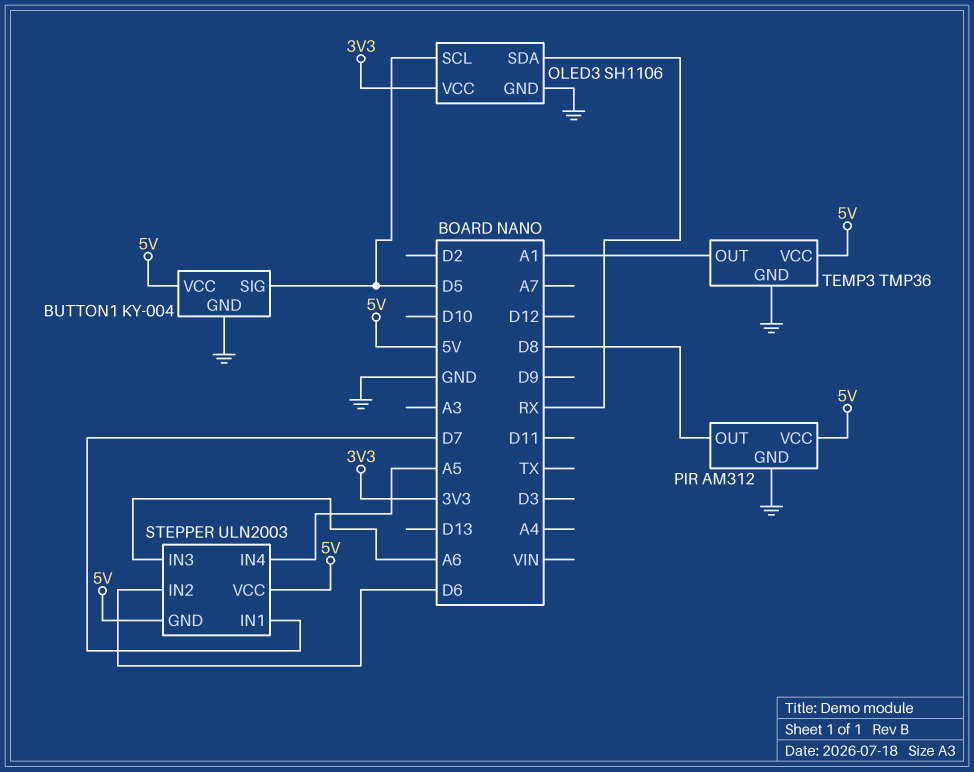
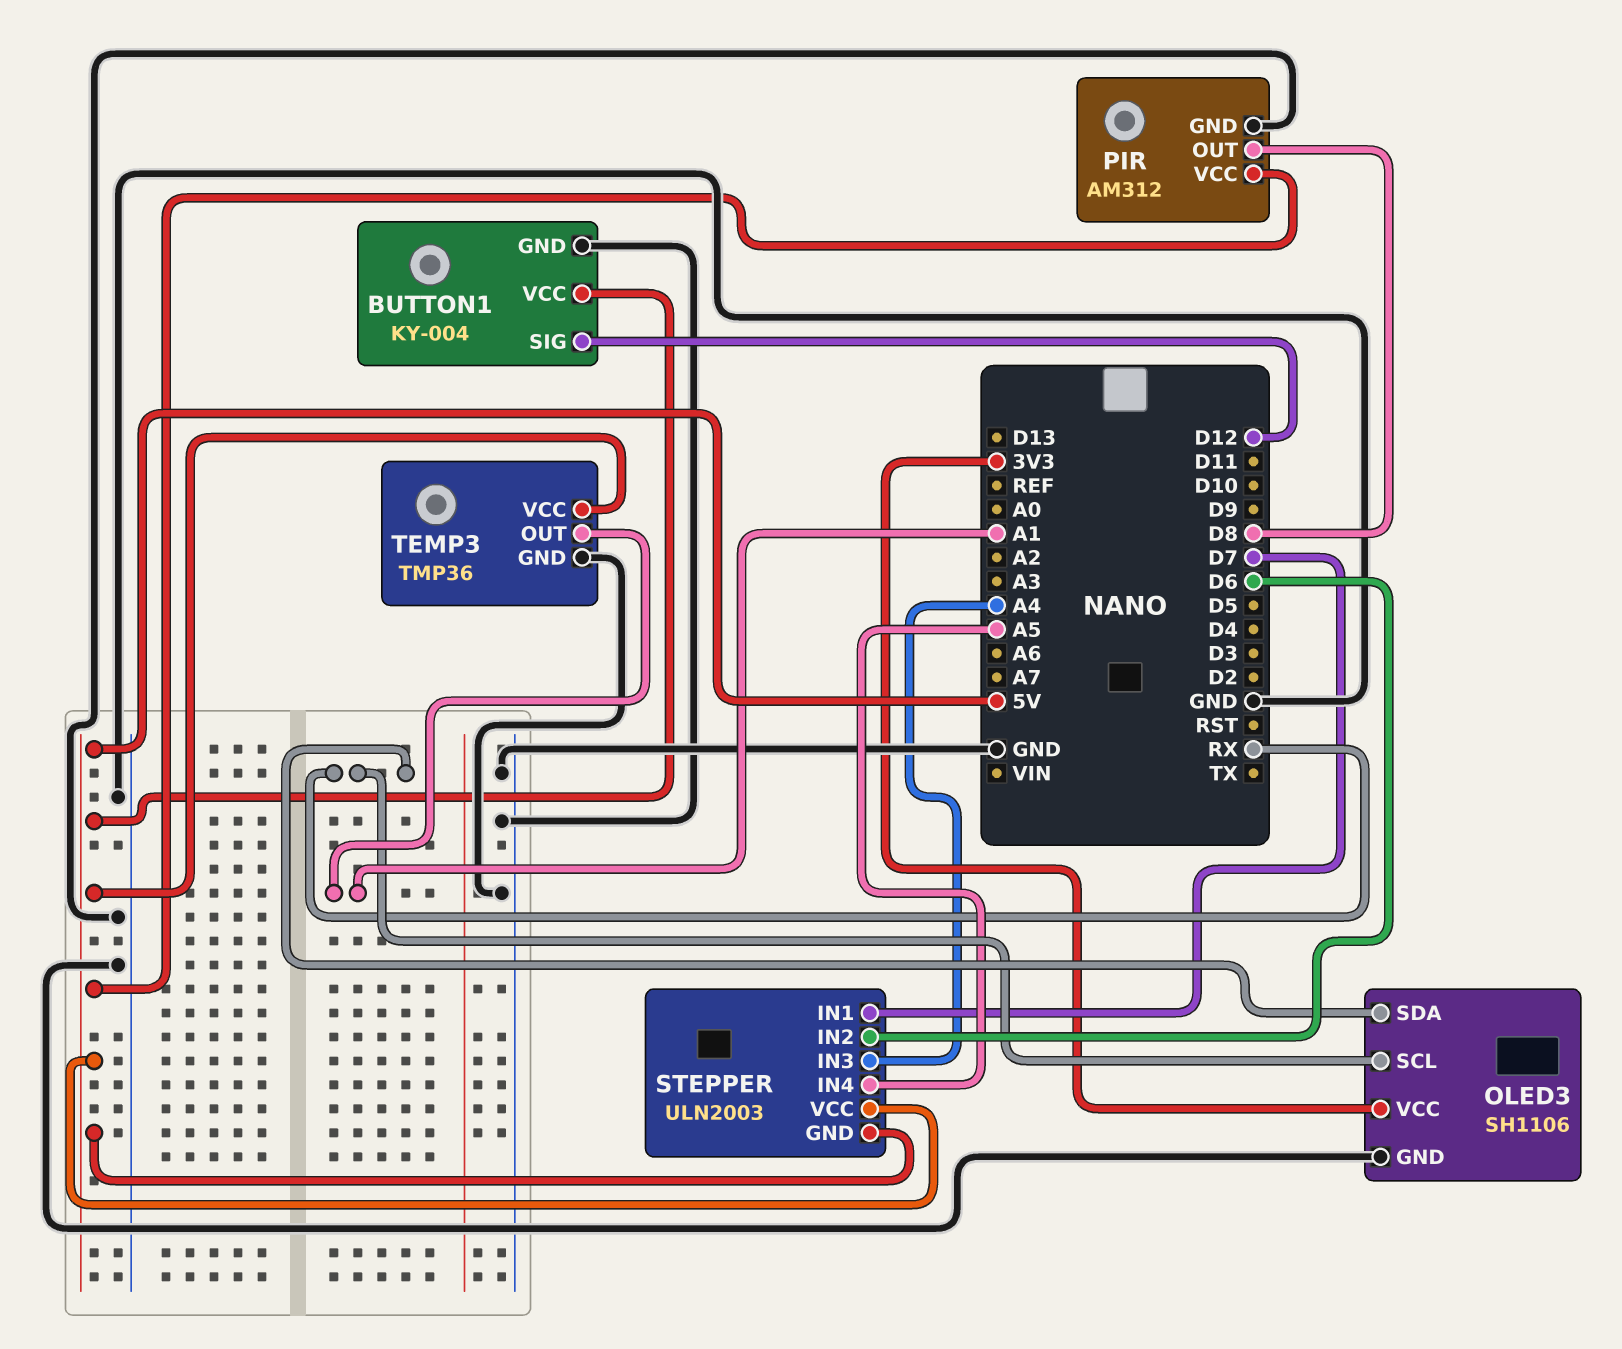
BUTTON1 pin SIG: D5 -> D12
OLED3 pin SCL: D5 -> RX
STEPPER pin IN3: A6 -> A4

